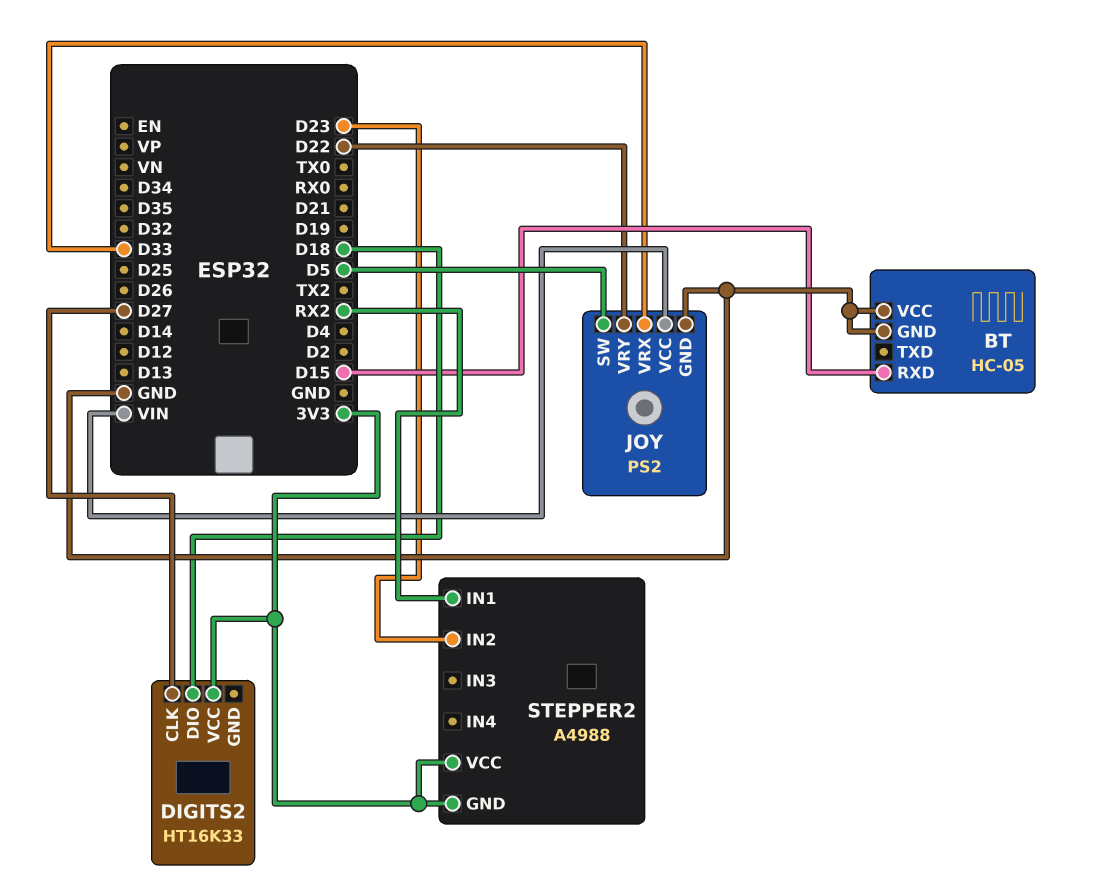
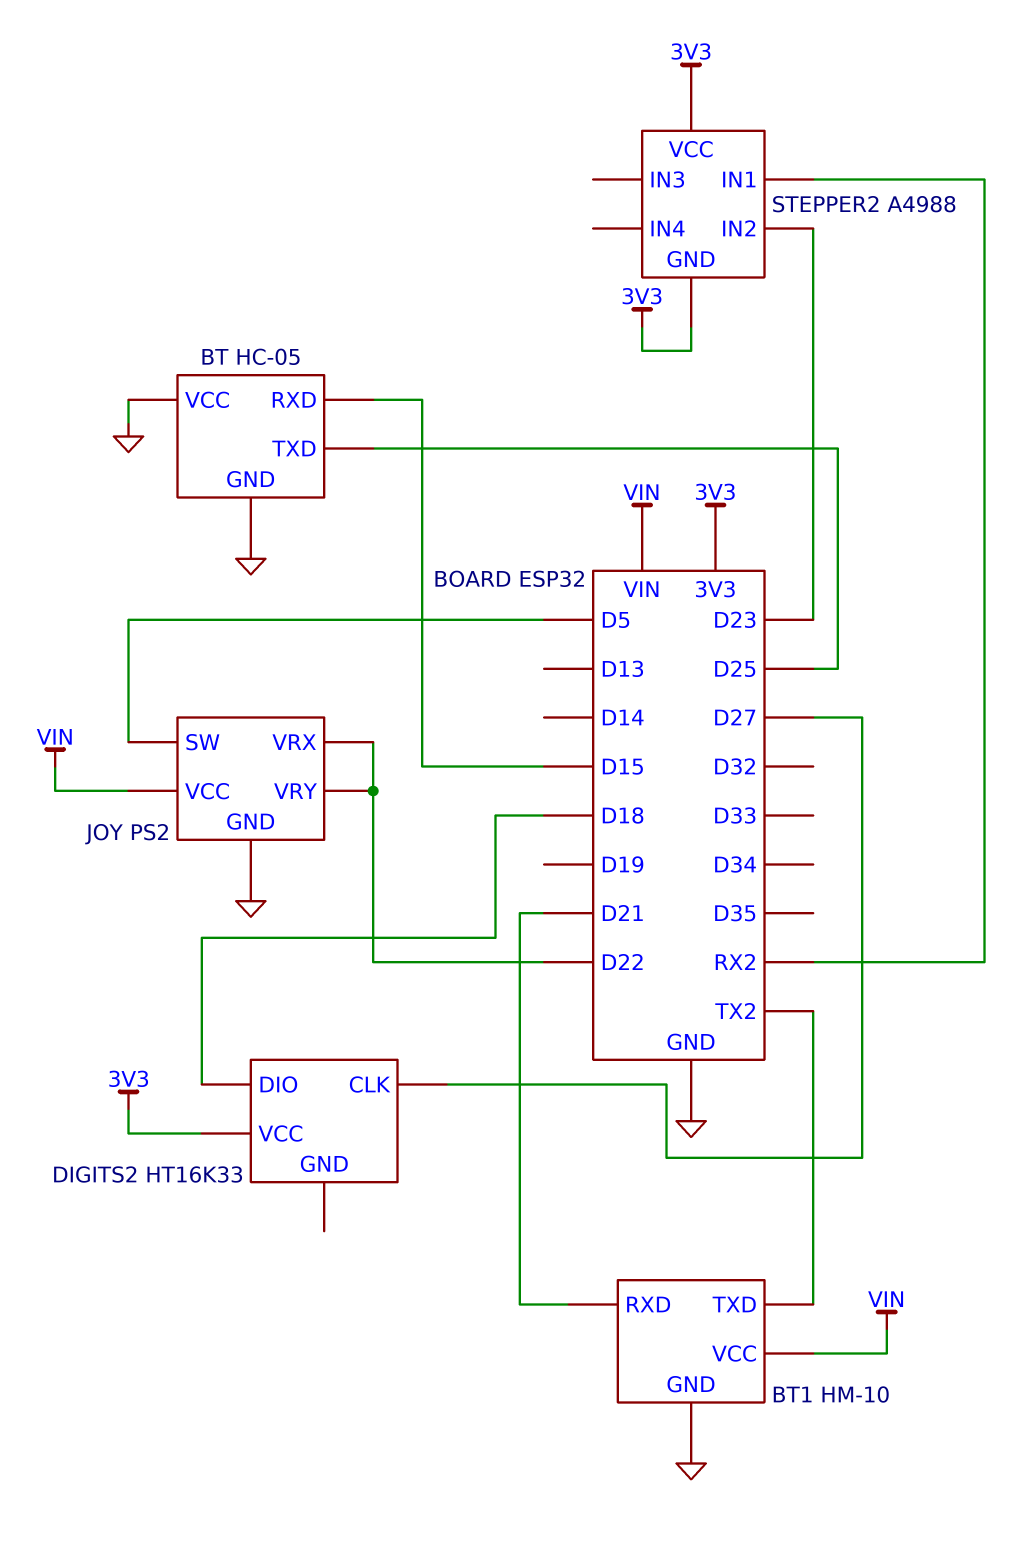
BT pin TXD: none -> D25
BT1: none -> HM-10
BT1 pin GND: none -> GND
BT1 pin RXD: none -> D21
BT1 pin TXD: none -> TX2
BT1 pin VCC: none -> VIN
JOY pin VRX: D33 -> D22

